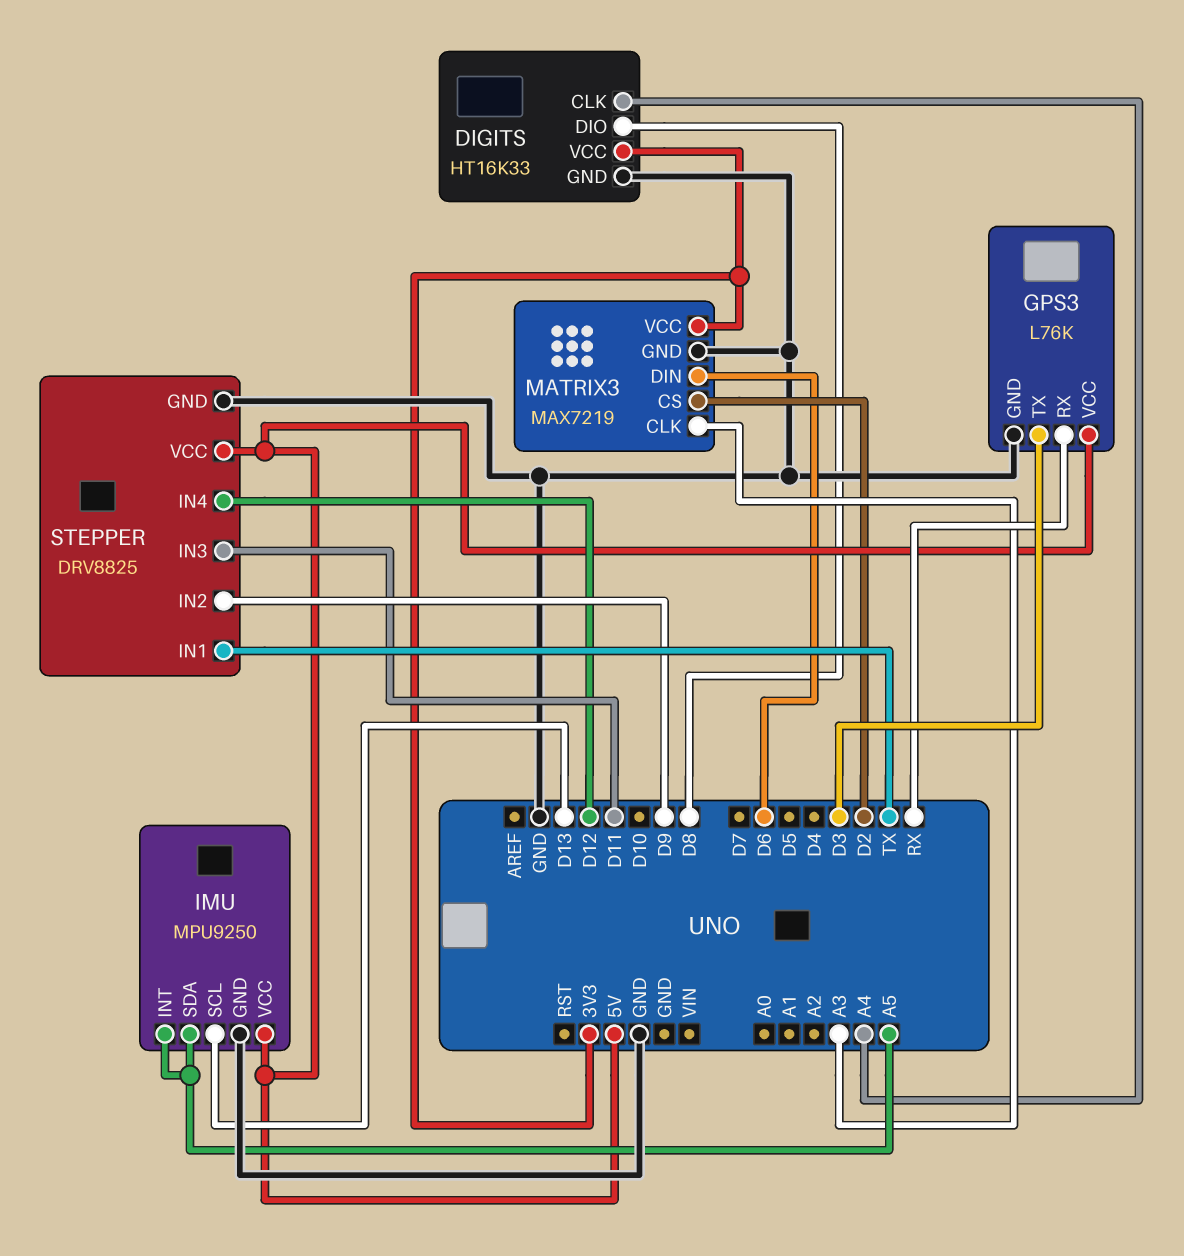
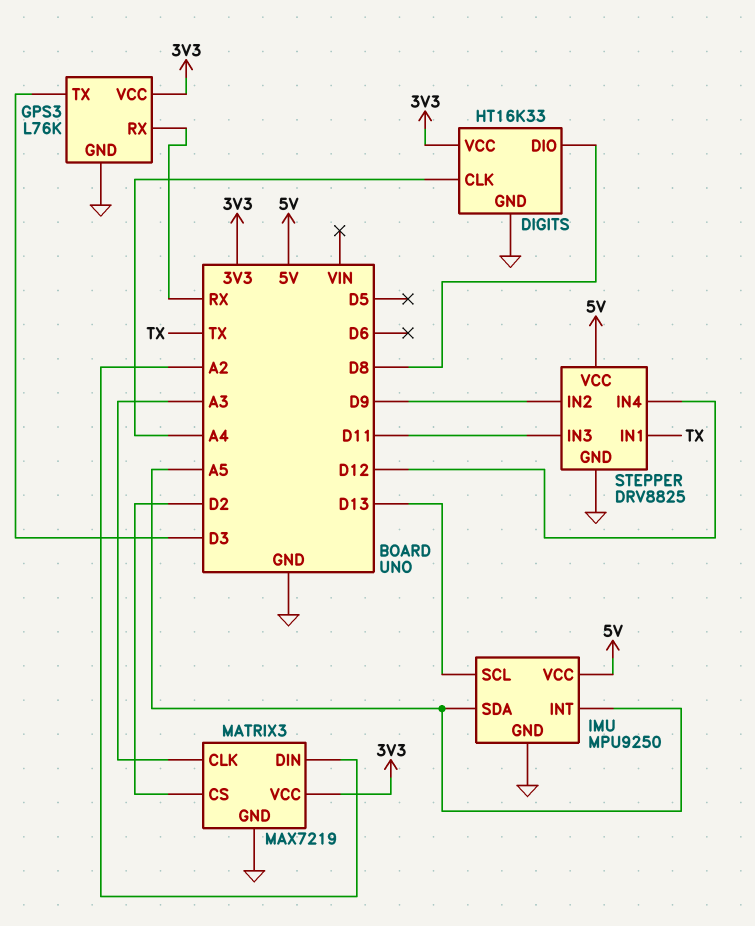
GPS3 pin VCC: 5V -> 3V3
MATRIX3 pin DIN: D6 -> A2

